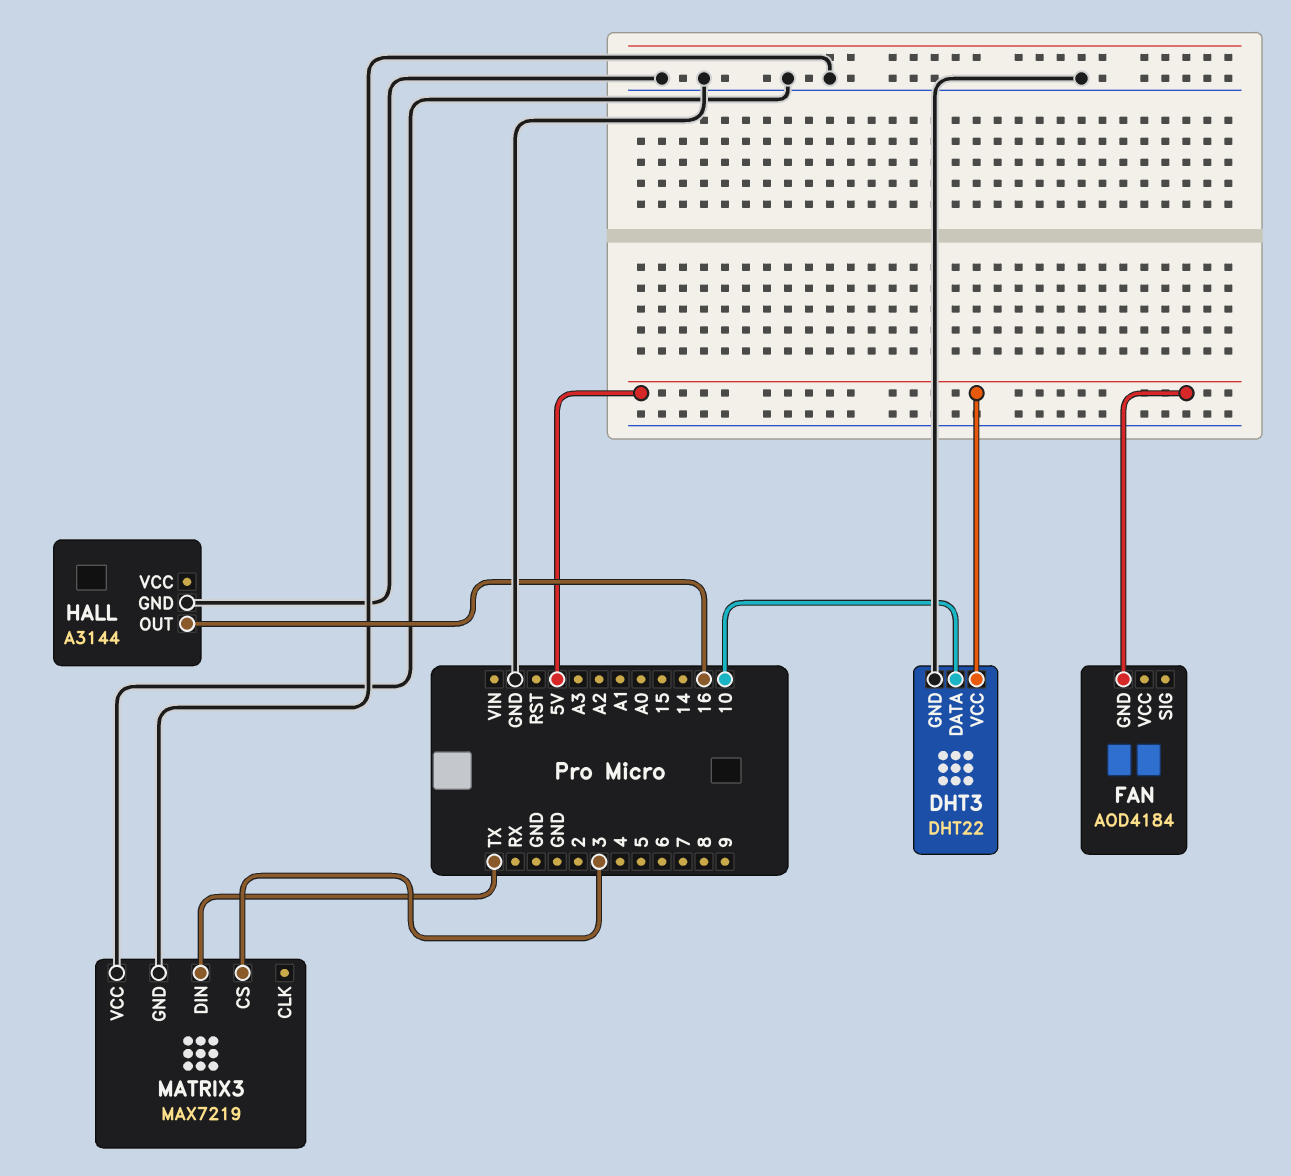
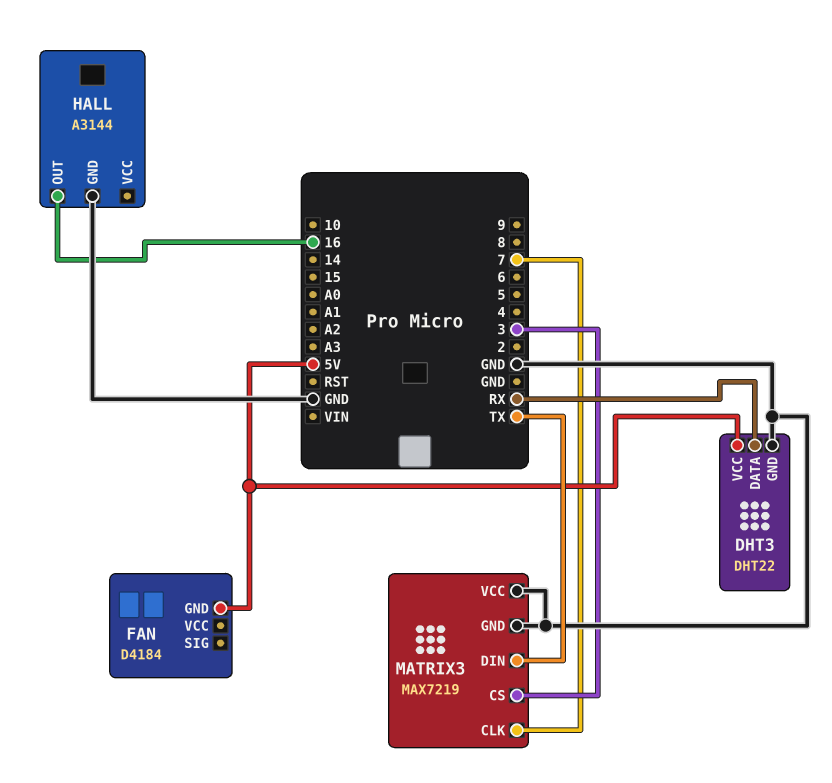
DHT3 pin DATA: 10 -> RX
FAN: AOD4184 -> D4184
MATRIX3 pin CLK: none -> 7

